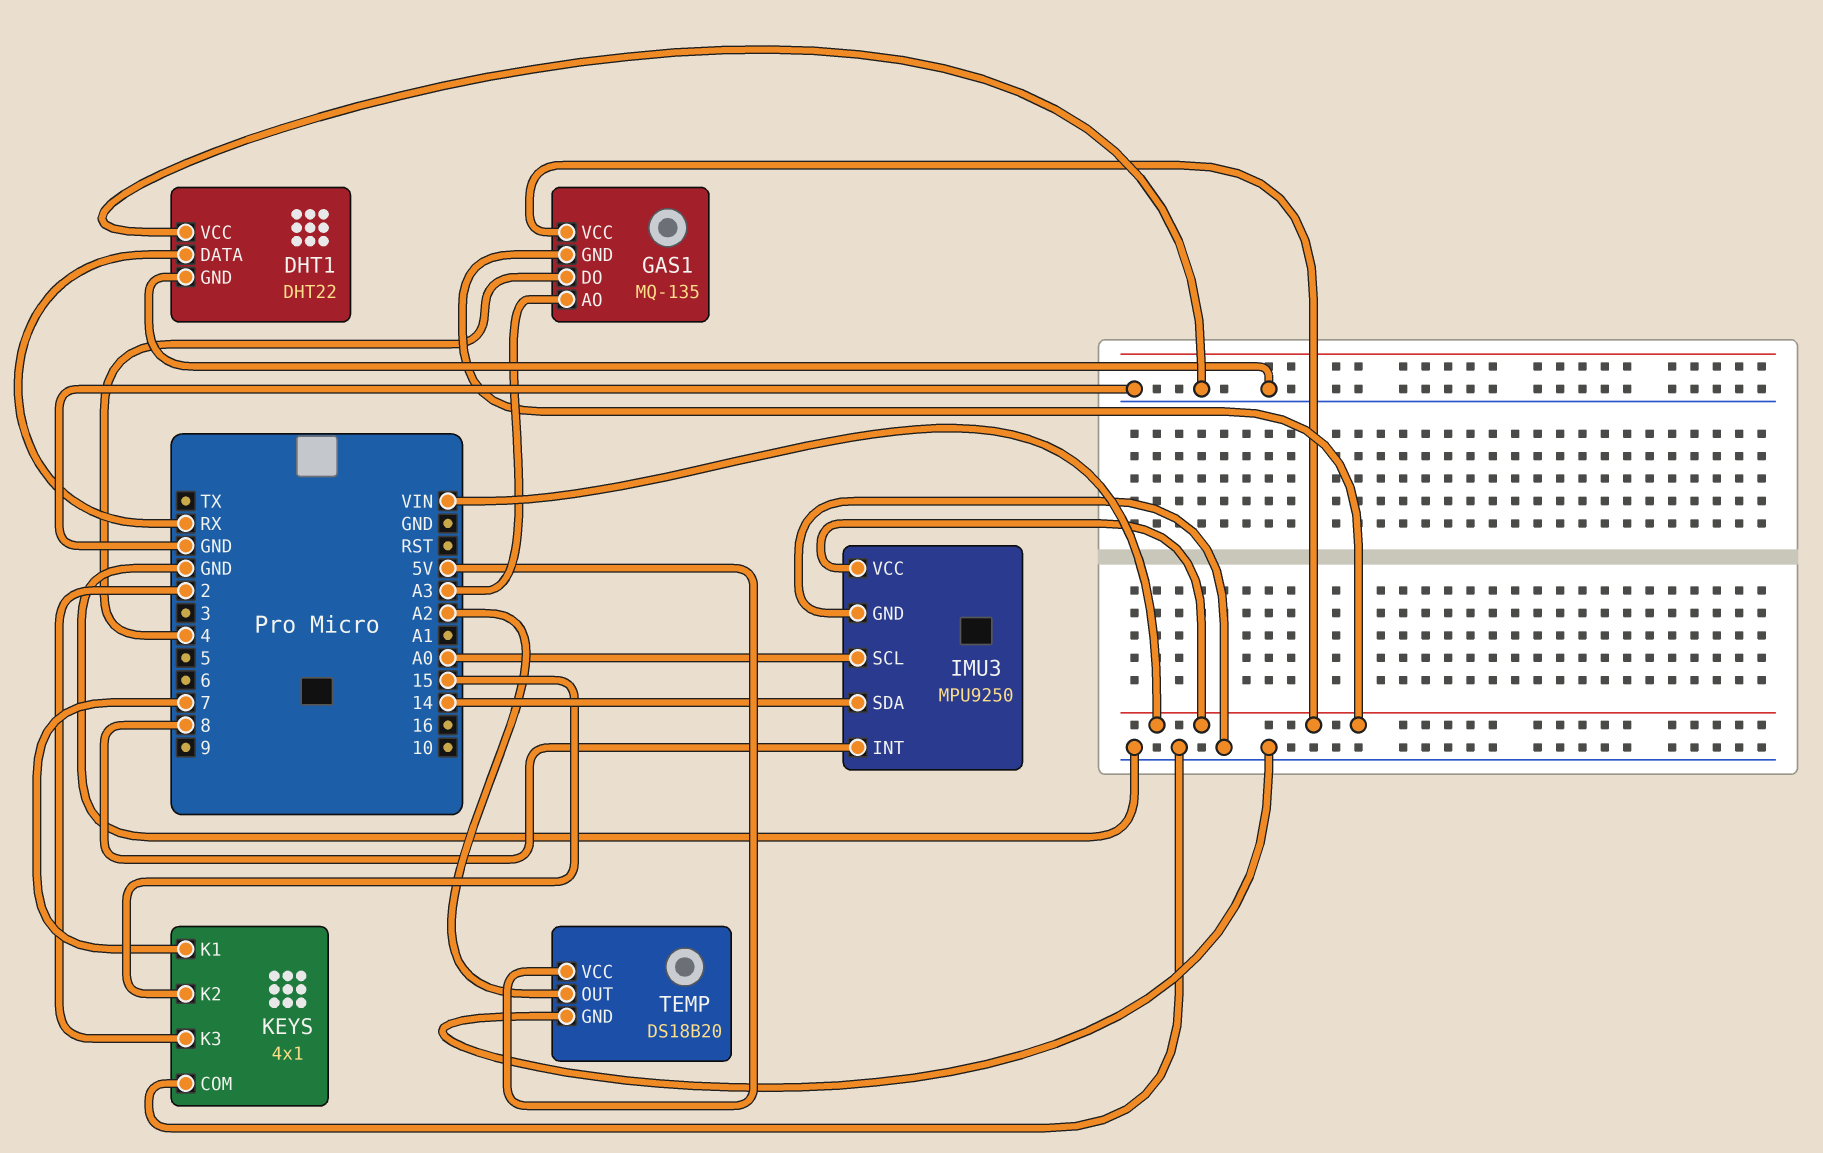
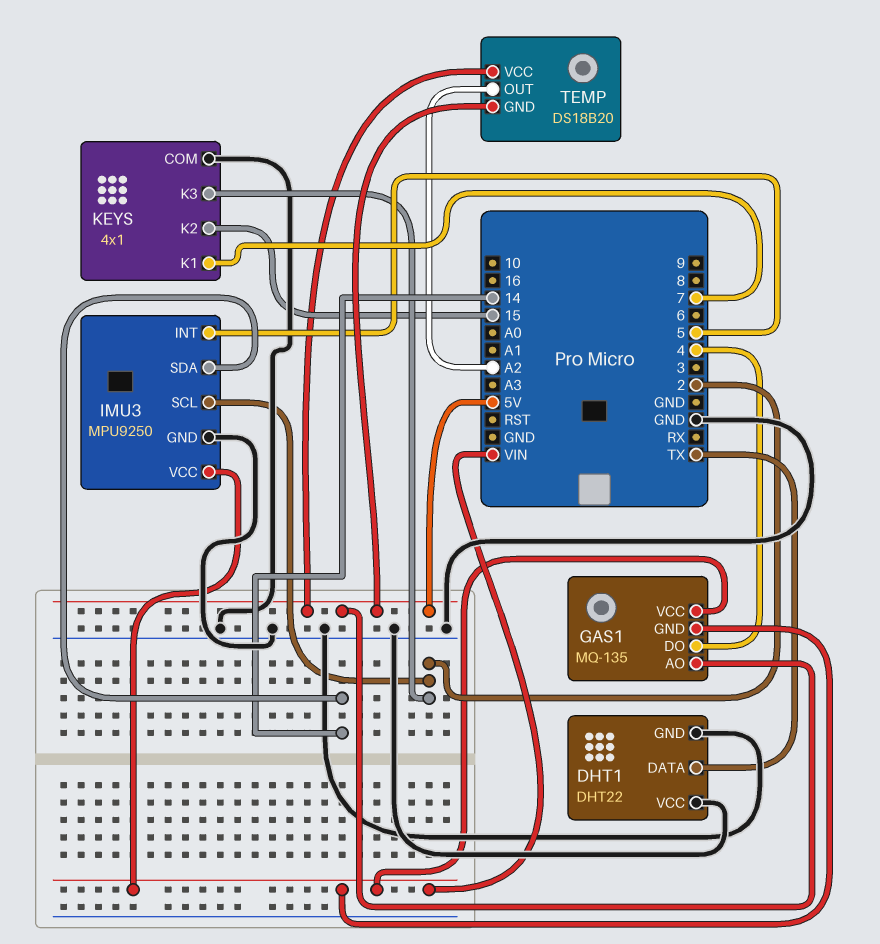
DHT1 pin DATA: RX -> TX
GAS1 pin AO: A3 -> 5V
IMU3 pin INT: 8 -> 5
IMU3 pin SCL: A0 -> 2
TEMP pin GND: GND -> 5V

